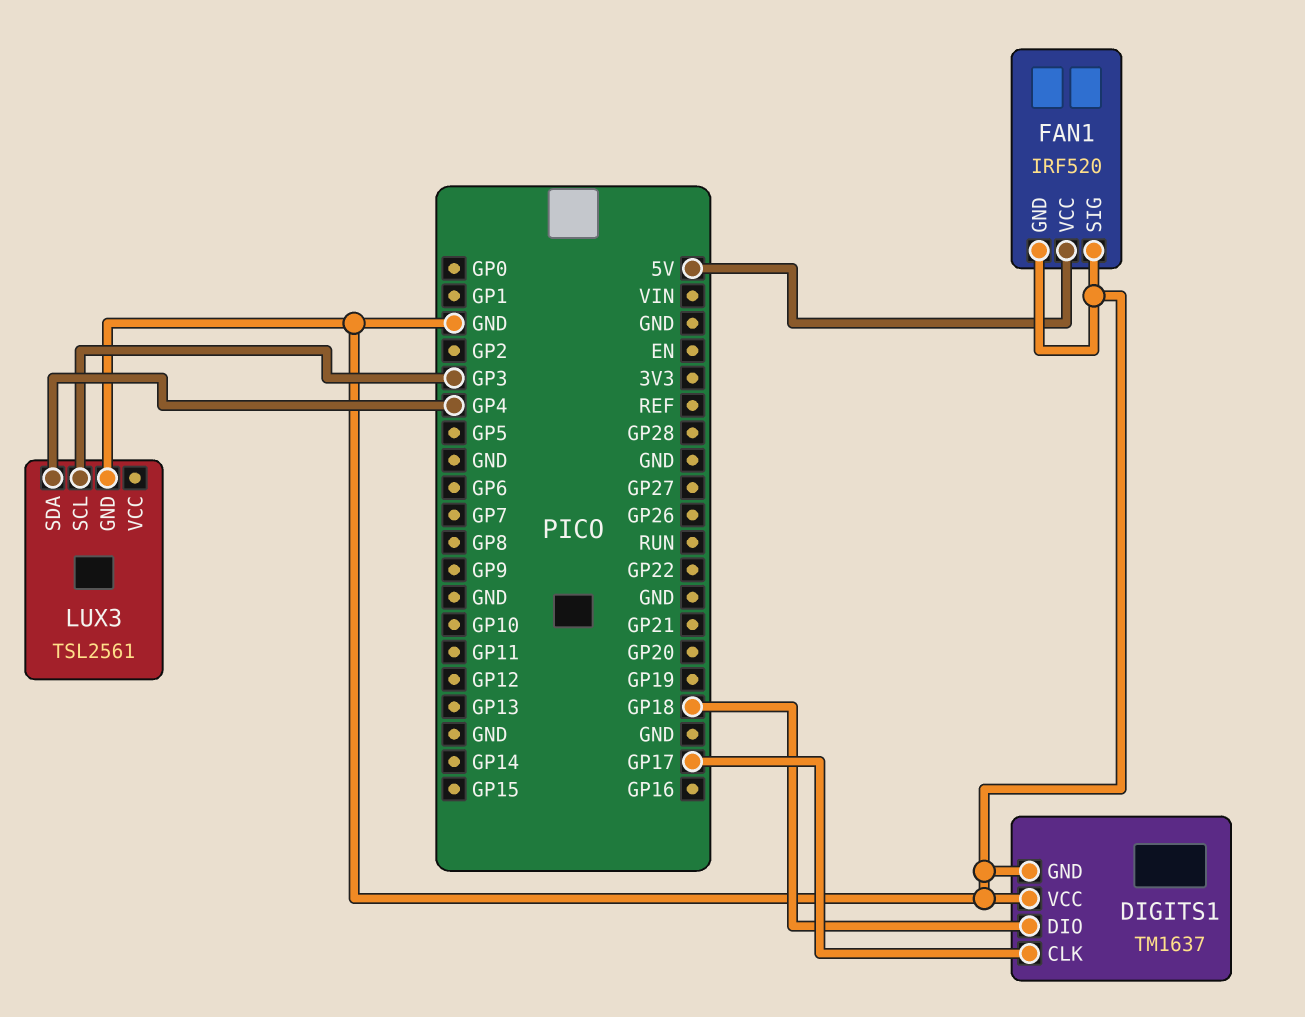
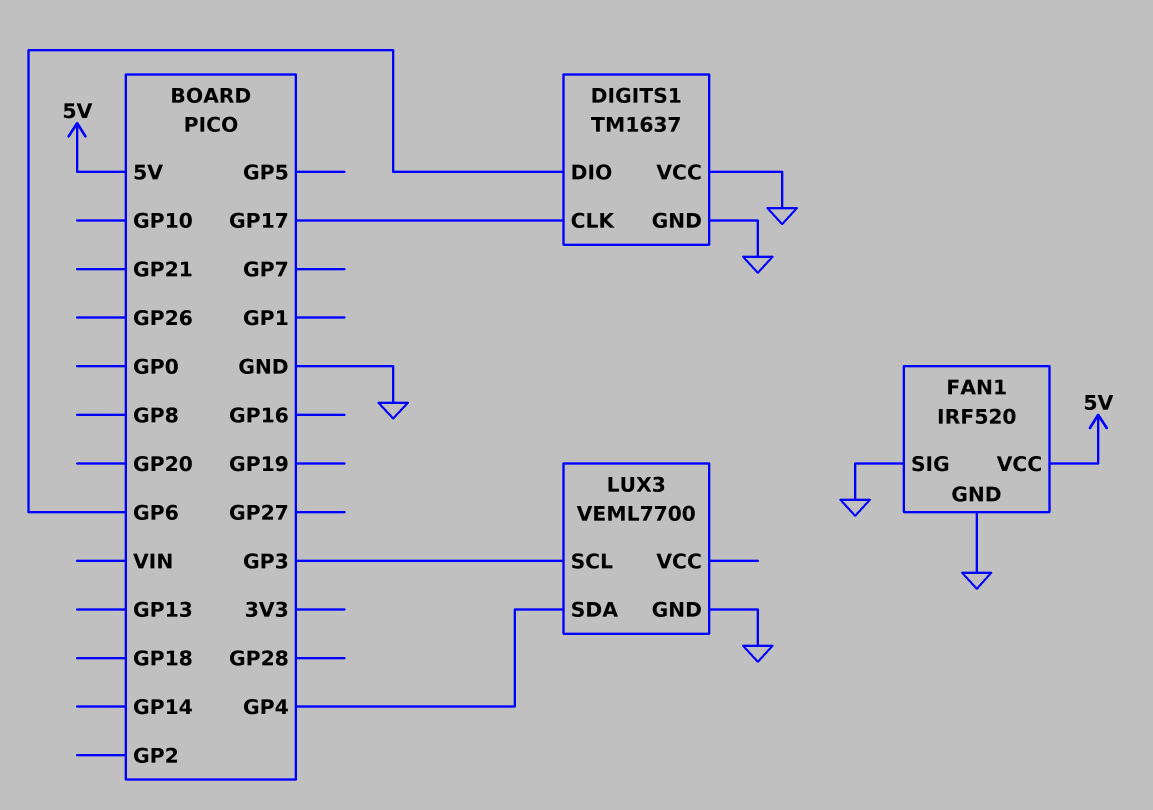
DIGITS1 pin DIO: GP18 -> GP6
LUX3: TSL2561 -> VEML7700

